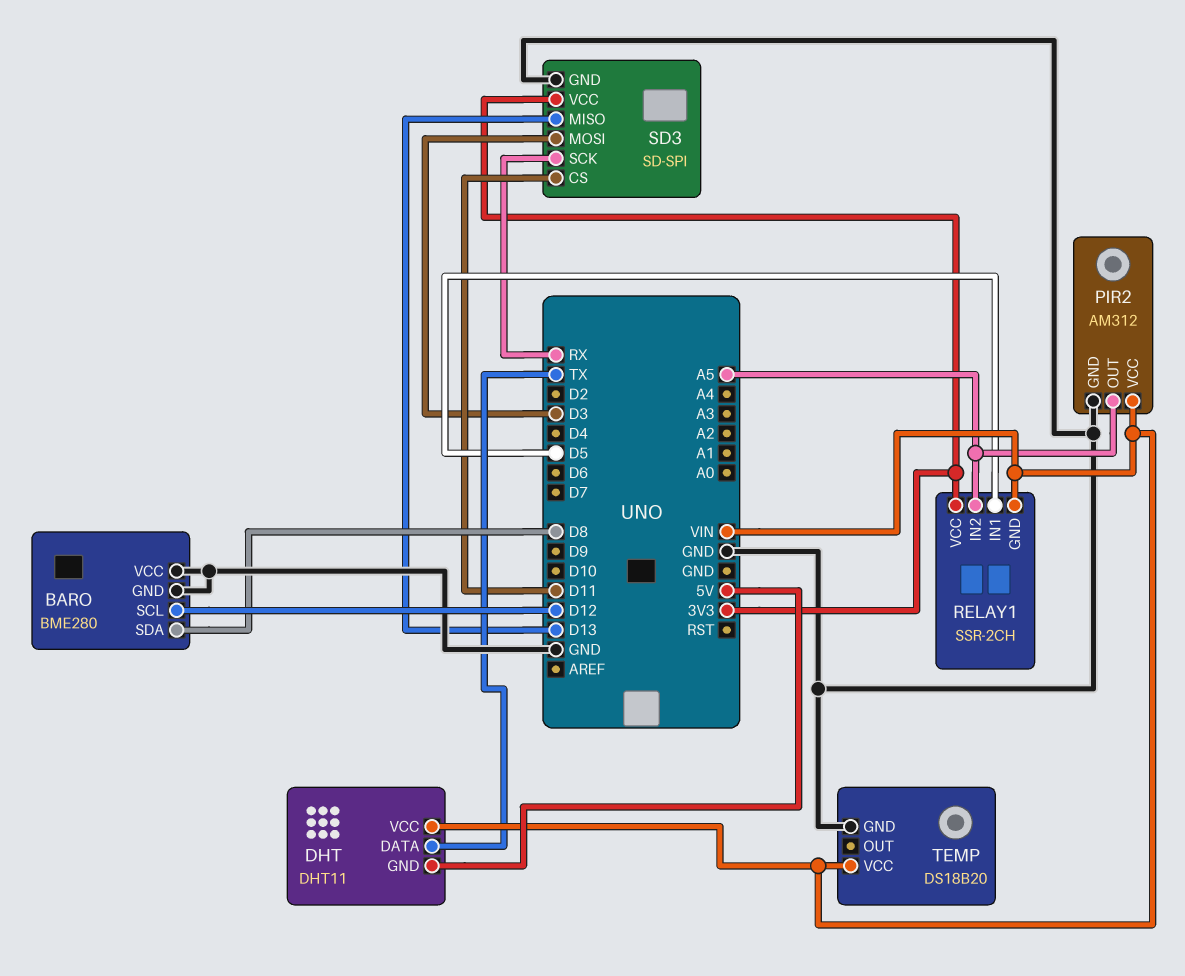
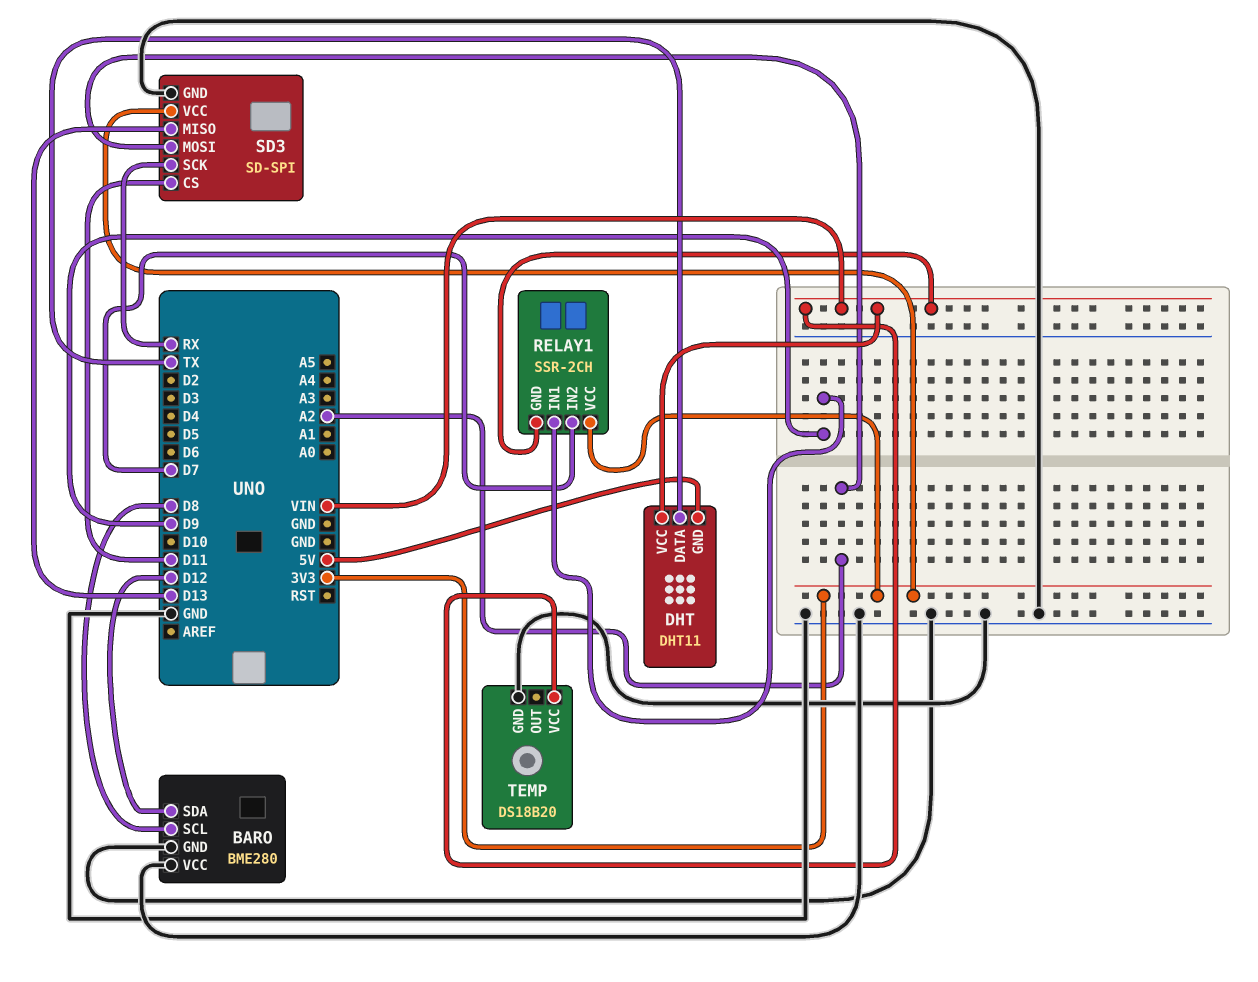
BARO pin SCL: D12 -> D8
BARO pin SDA: D8 -> D12
PIR2: AM312 -> none
PIR2 pin GND: GND -> none
PIR2 pin OUT: A5 -> none
PIR2 pin VCC: VIN -> none
RELAY1 pin IN1: D5 -> D9
RELAY1 pin IN2: A5 -> D7
SD3 pin MOSI: D3 -> A2

